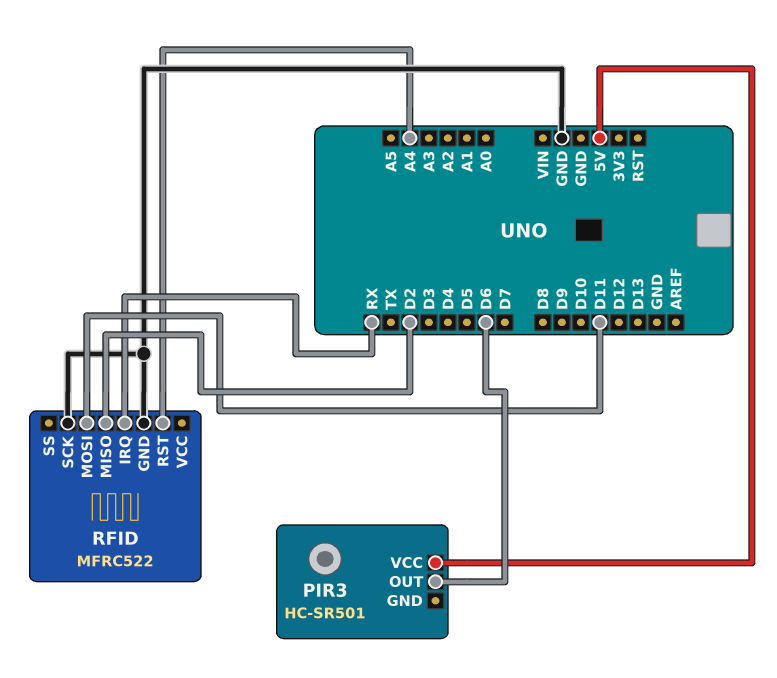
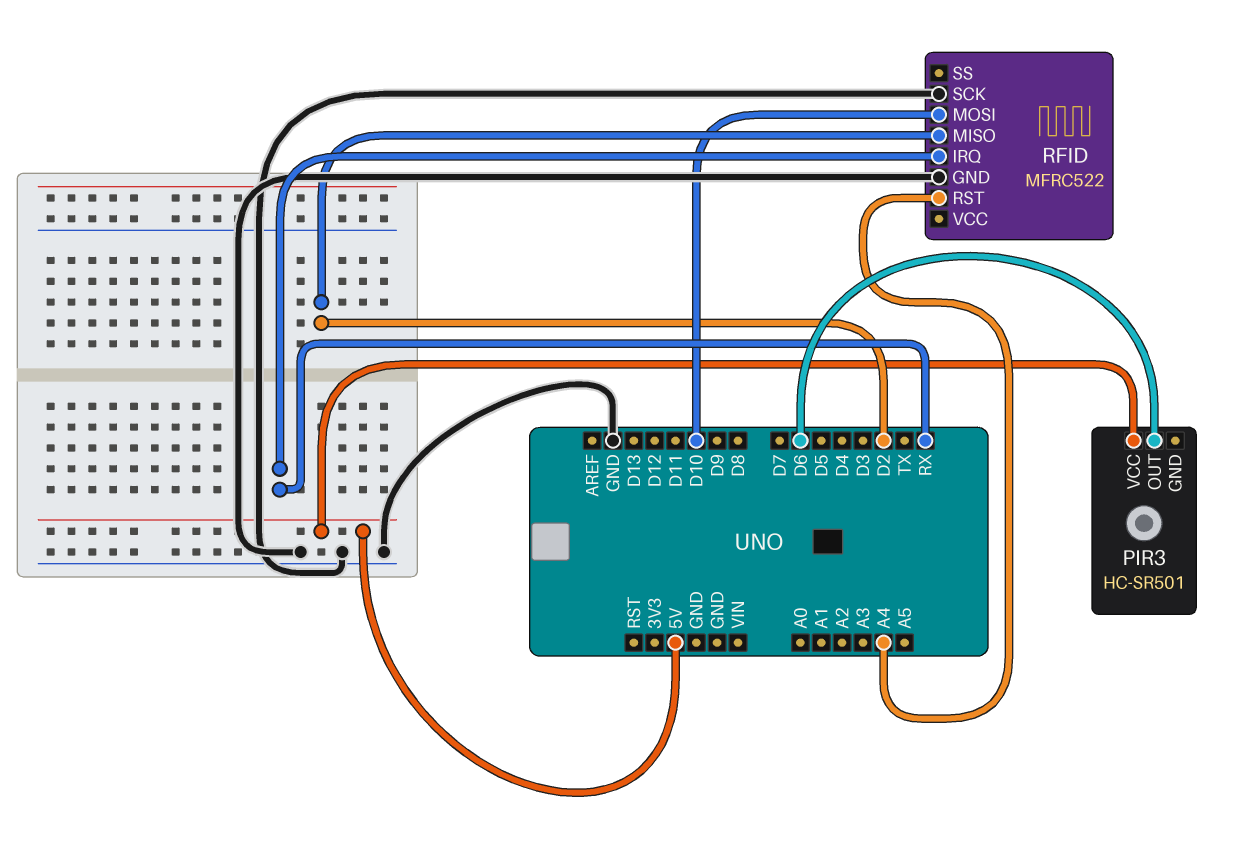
RFID pin MOSI: D11 -> D10

